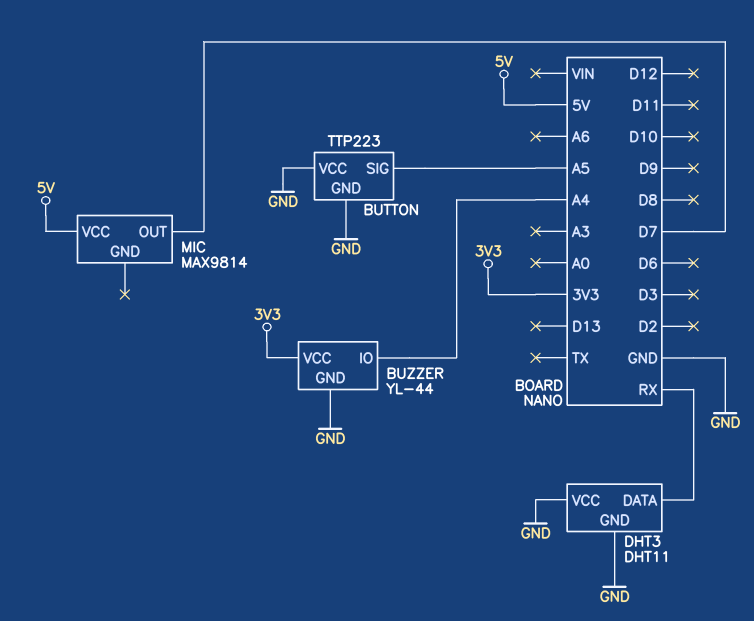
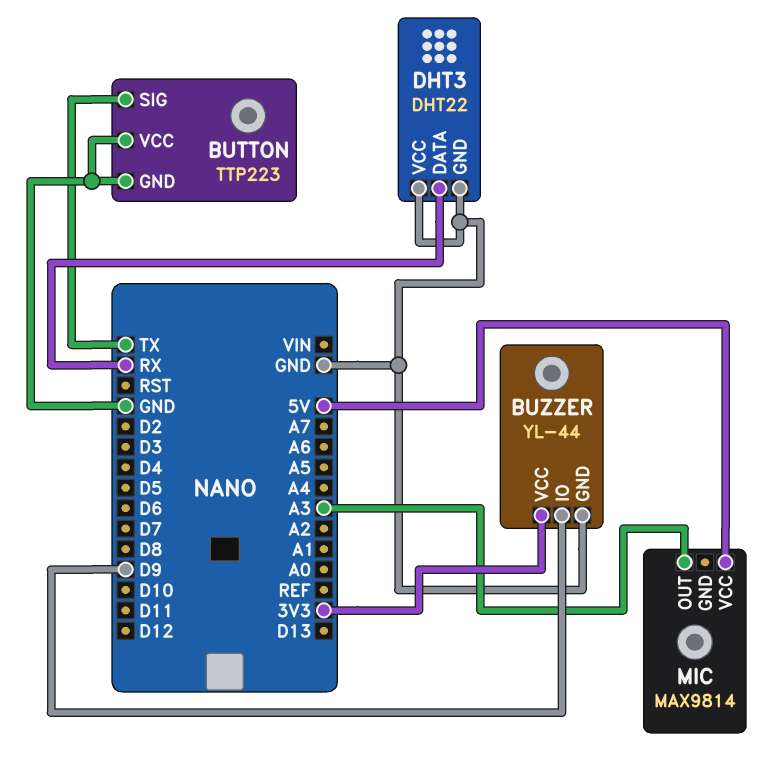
BUTTON pin SIG: A5 -> TX
BUZZER pin IO: A4 -> D9
DHT3: DHT11 -> DHT22
MIC pin OUT: D7 -> A3

